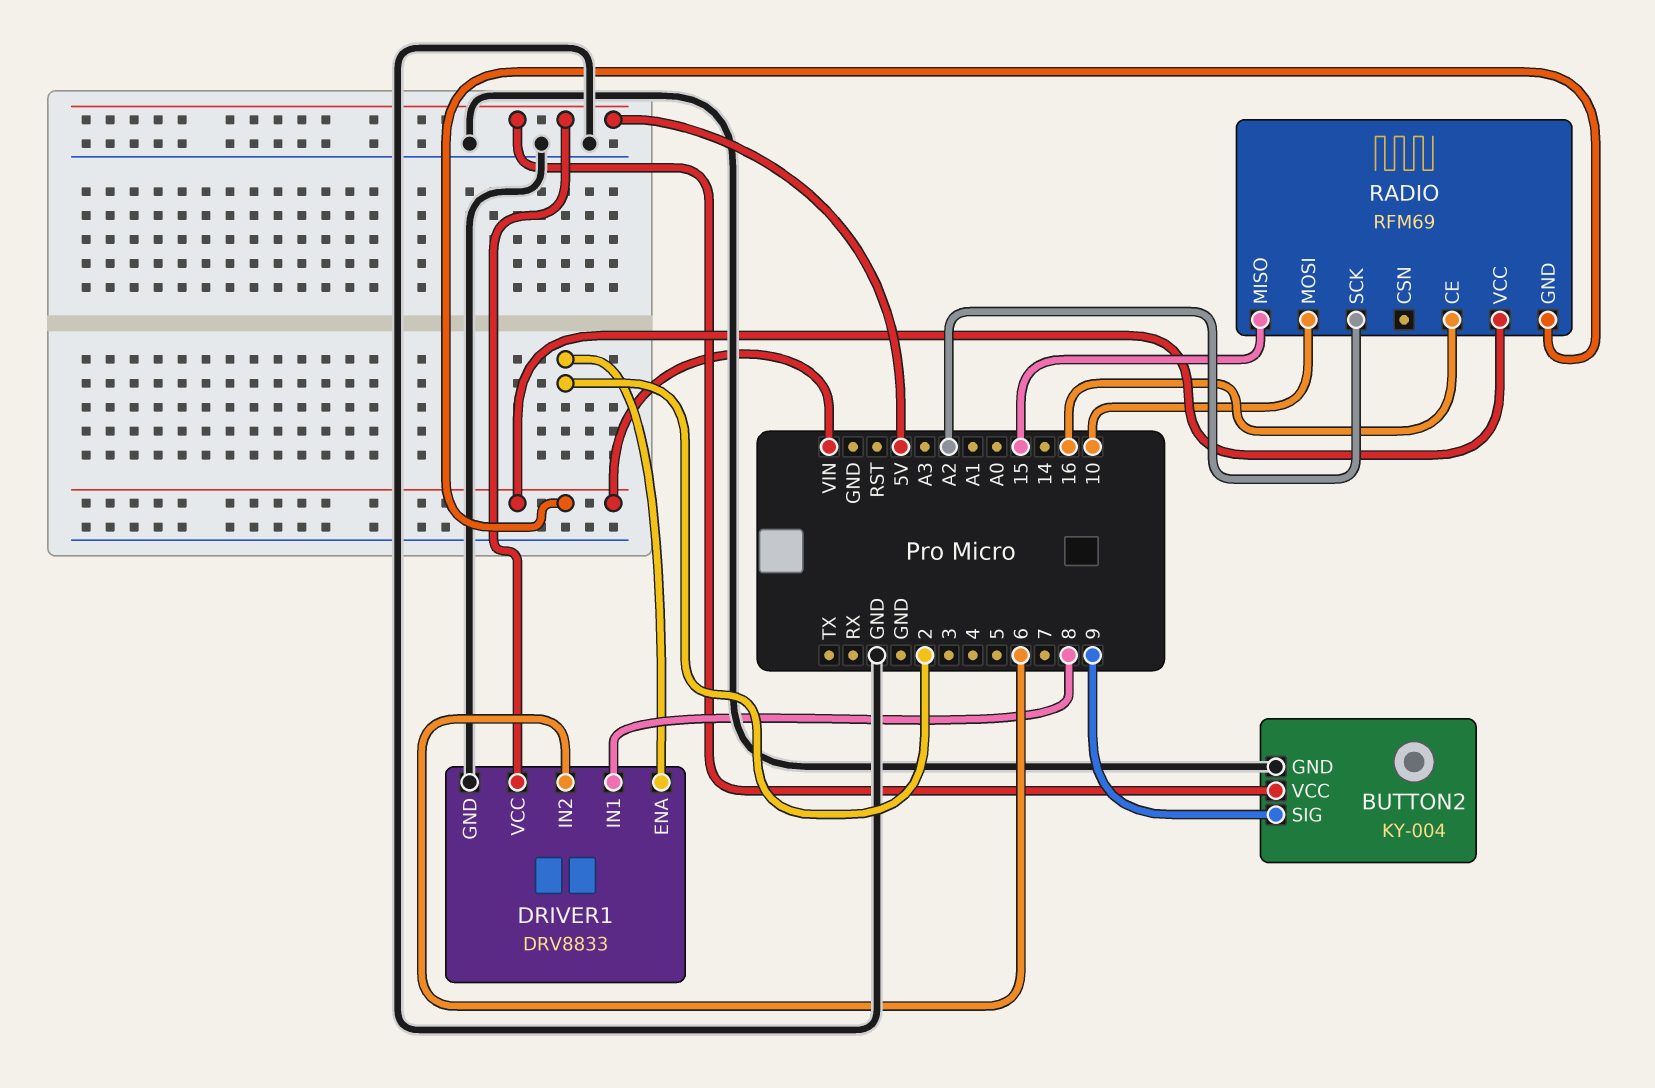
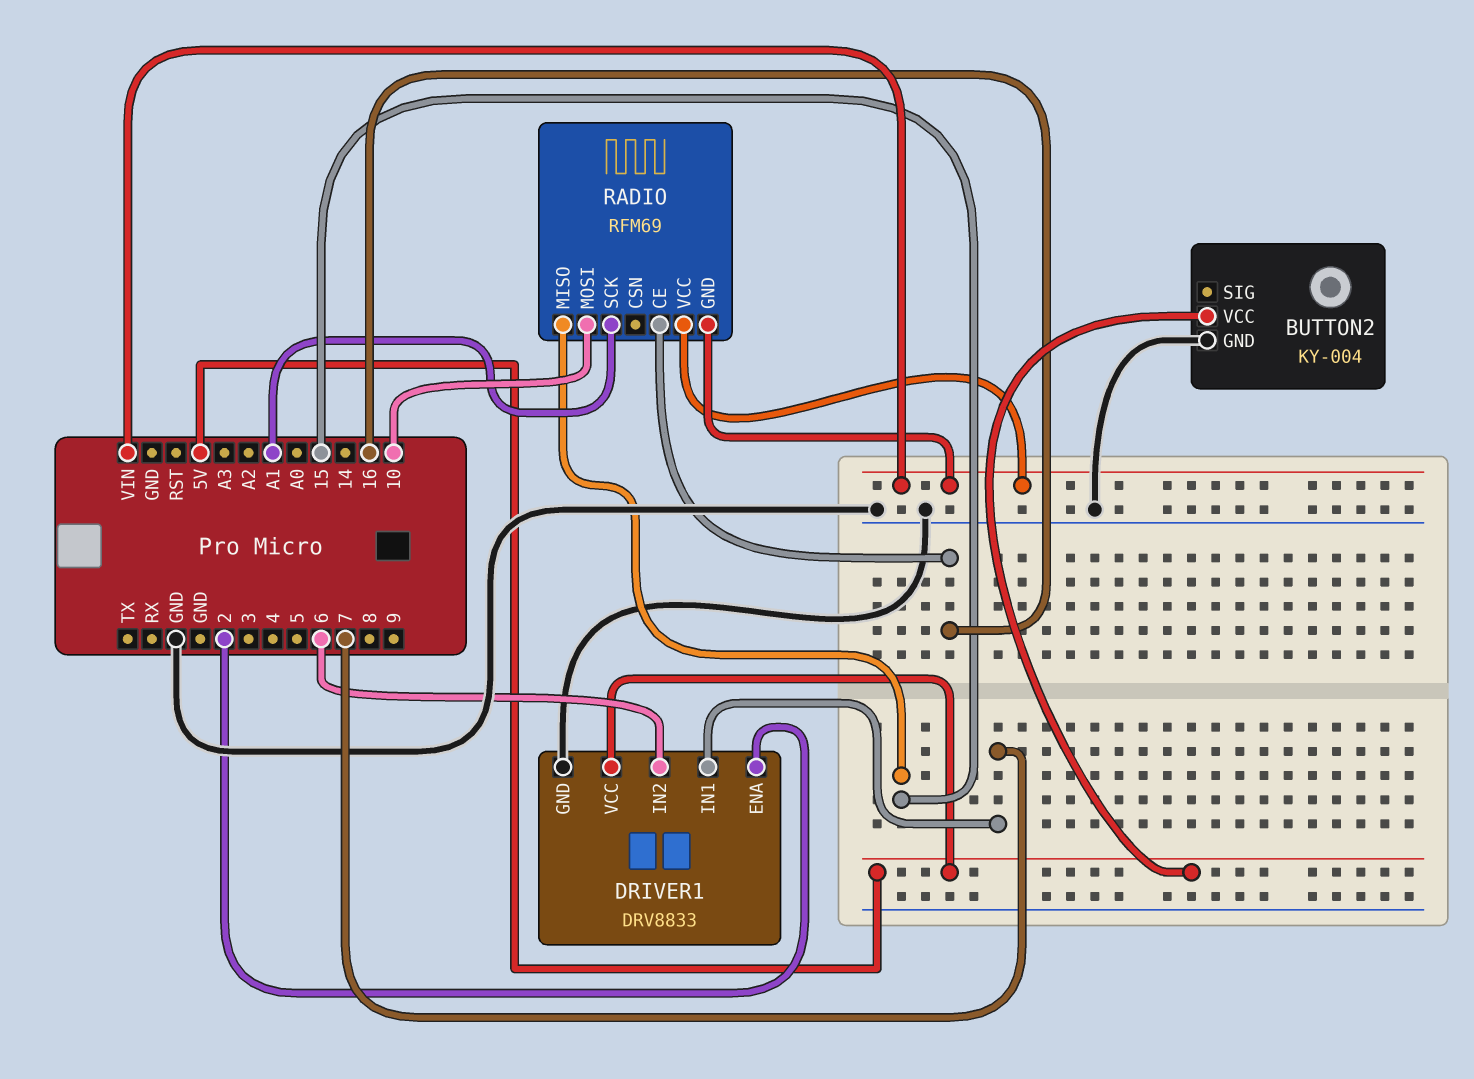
BUTTON2 pin SIG: 9 -> none
DRIVER1 pin IN1: 8 -> 7
RADIO pin SCK: A2 -> A1

